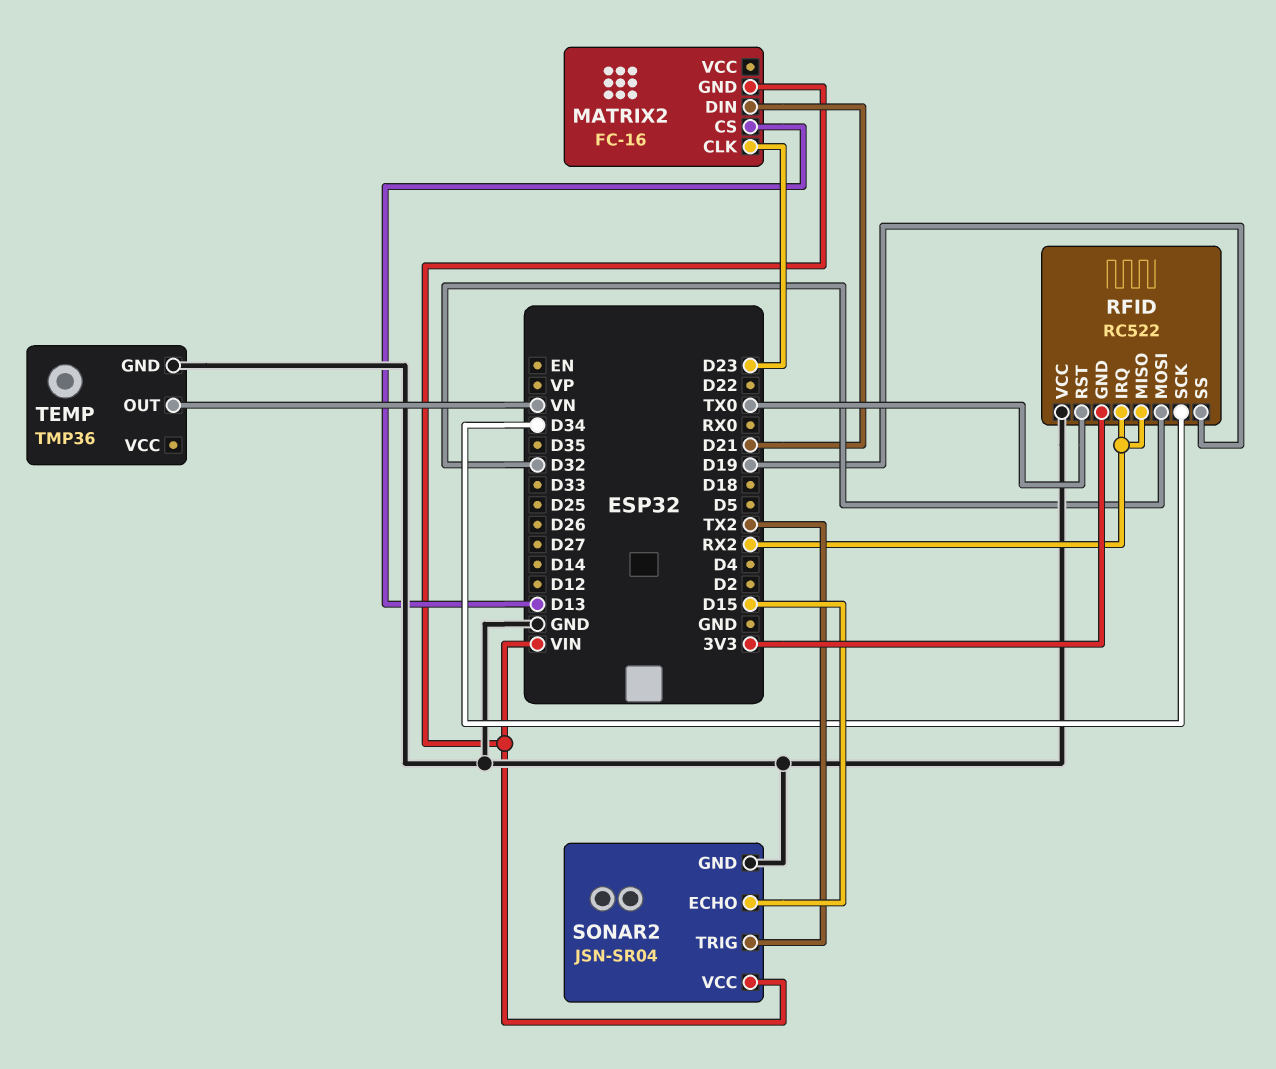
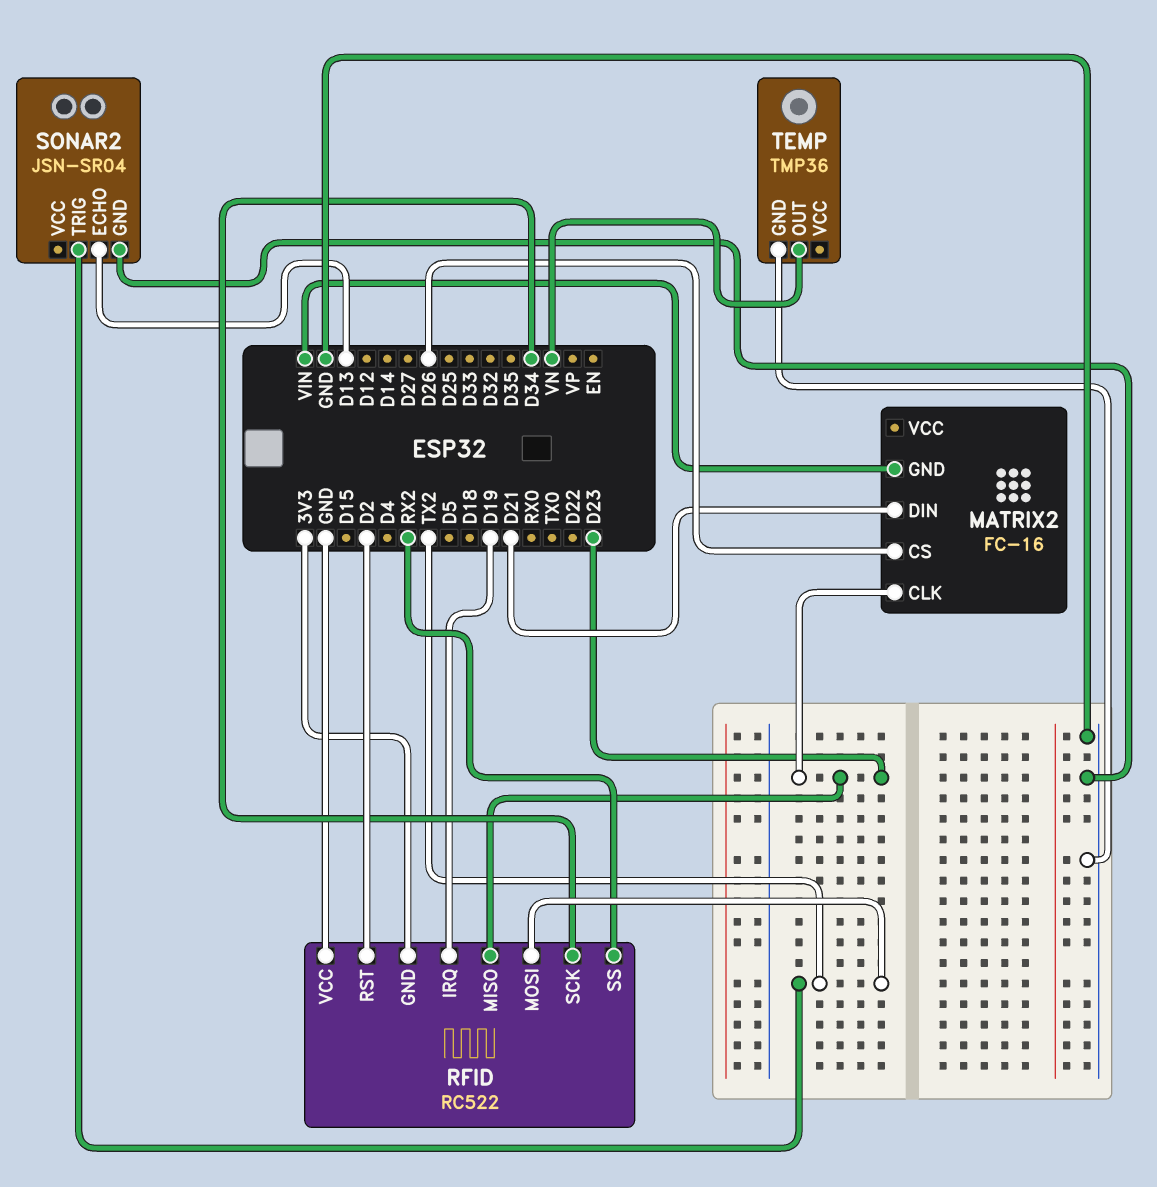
MATRIX2 pin CS: D13 -> D26
RFID pin IRQ: RX2 -> D19
RFID pin MISO: RX2 -> D23
RFID pin MOSI: D32 -> TX2
RFID pin RST: TX0 -> D2
RFID pin SS: D19 -> RX2
SONAR2 pin ECHO: D15 -> D13
SONAR2 pin VCC: VIN -> none

